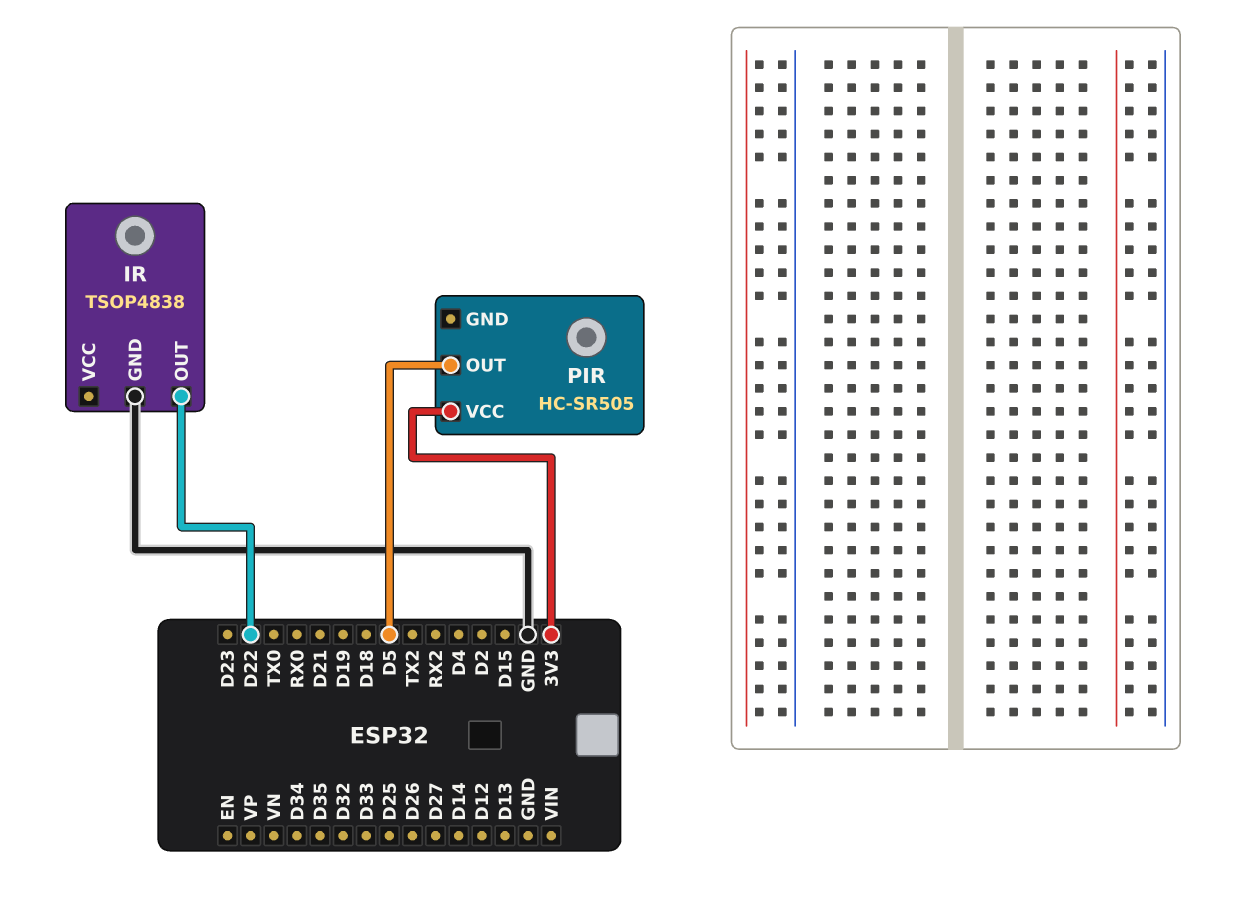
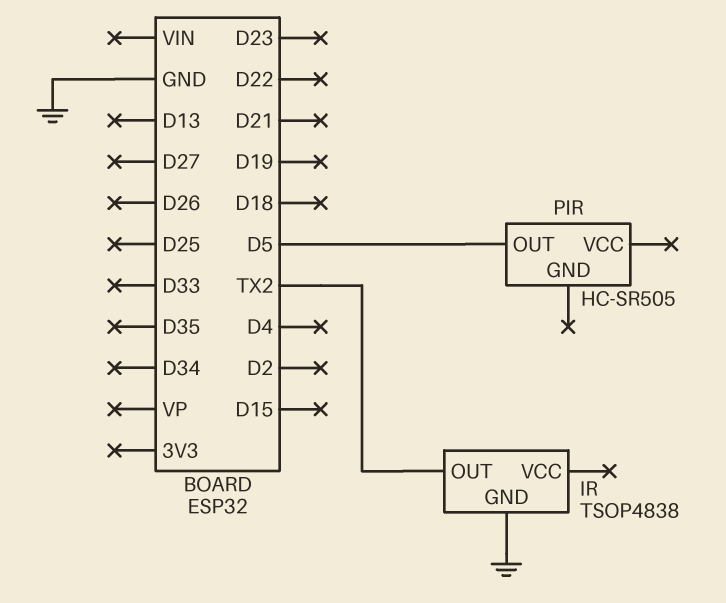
IR pin OUT: D22 -> TX2
PIR pin VCC: 3V3 -> none

